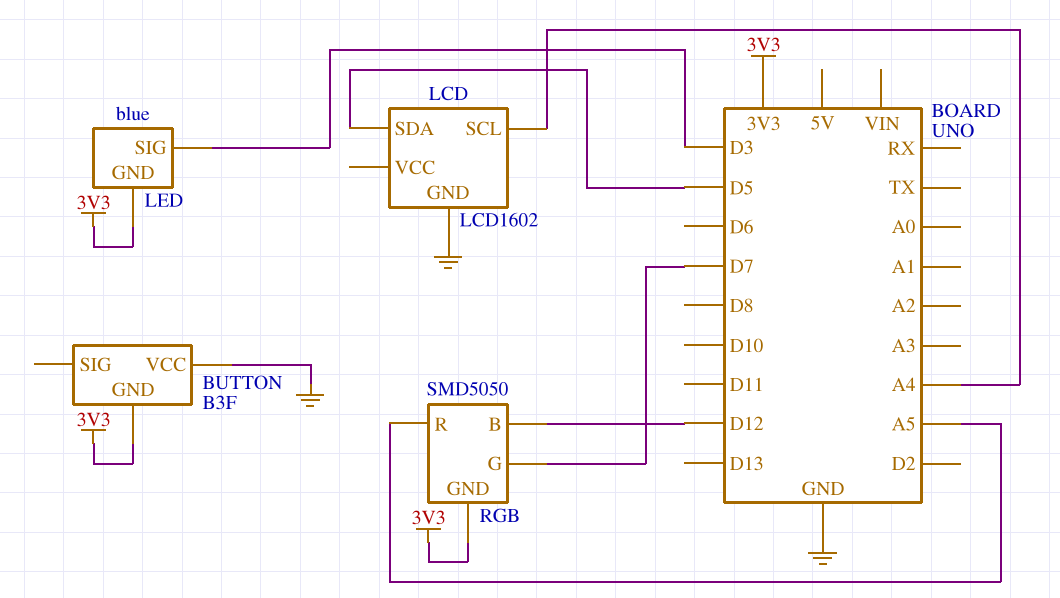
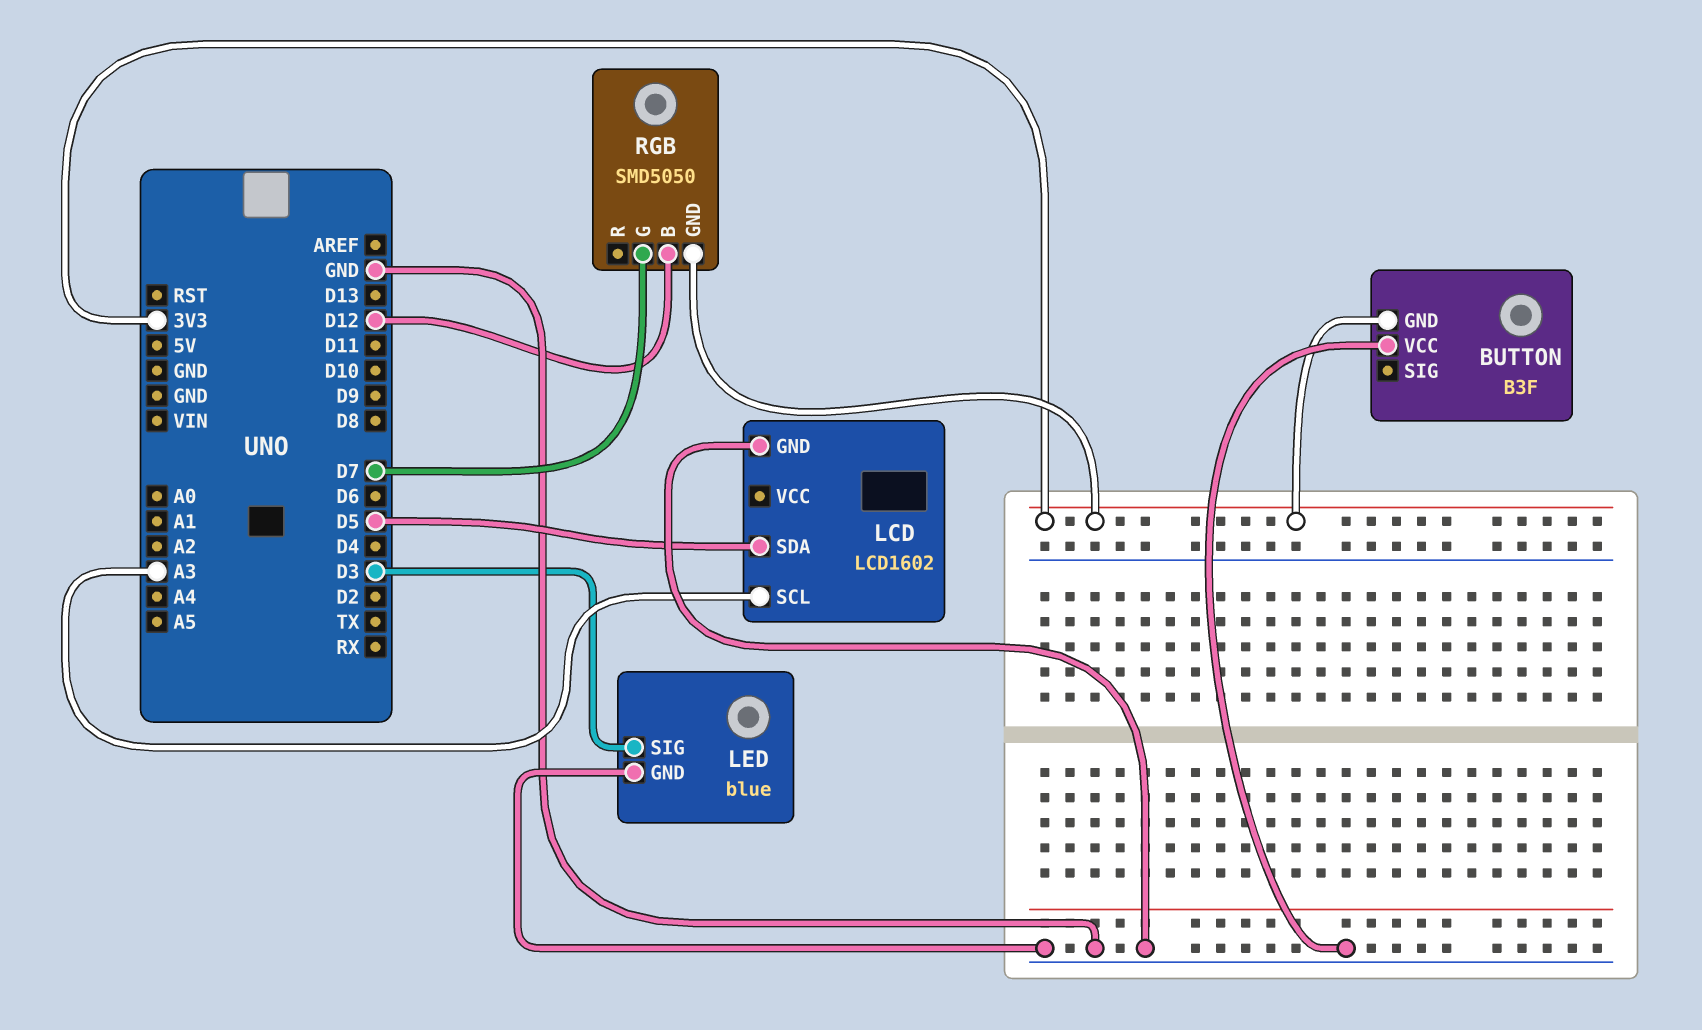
LCD pin SCL: A4 -> A3
LED pin GND: 3V3 -> GND
RGB pin R: A5 -> none

